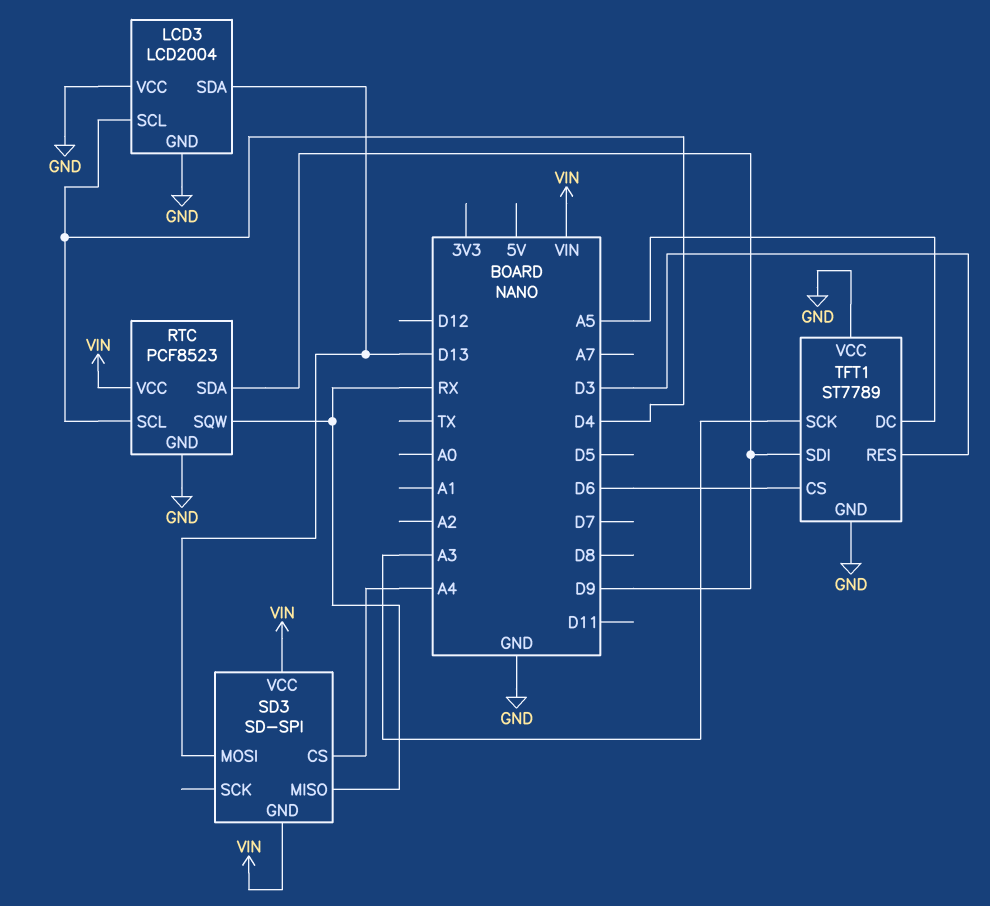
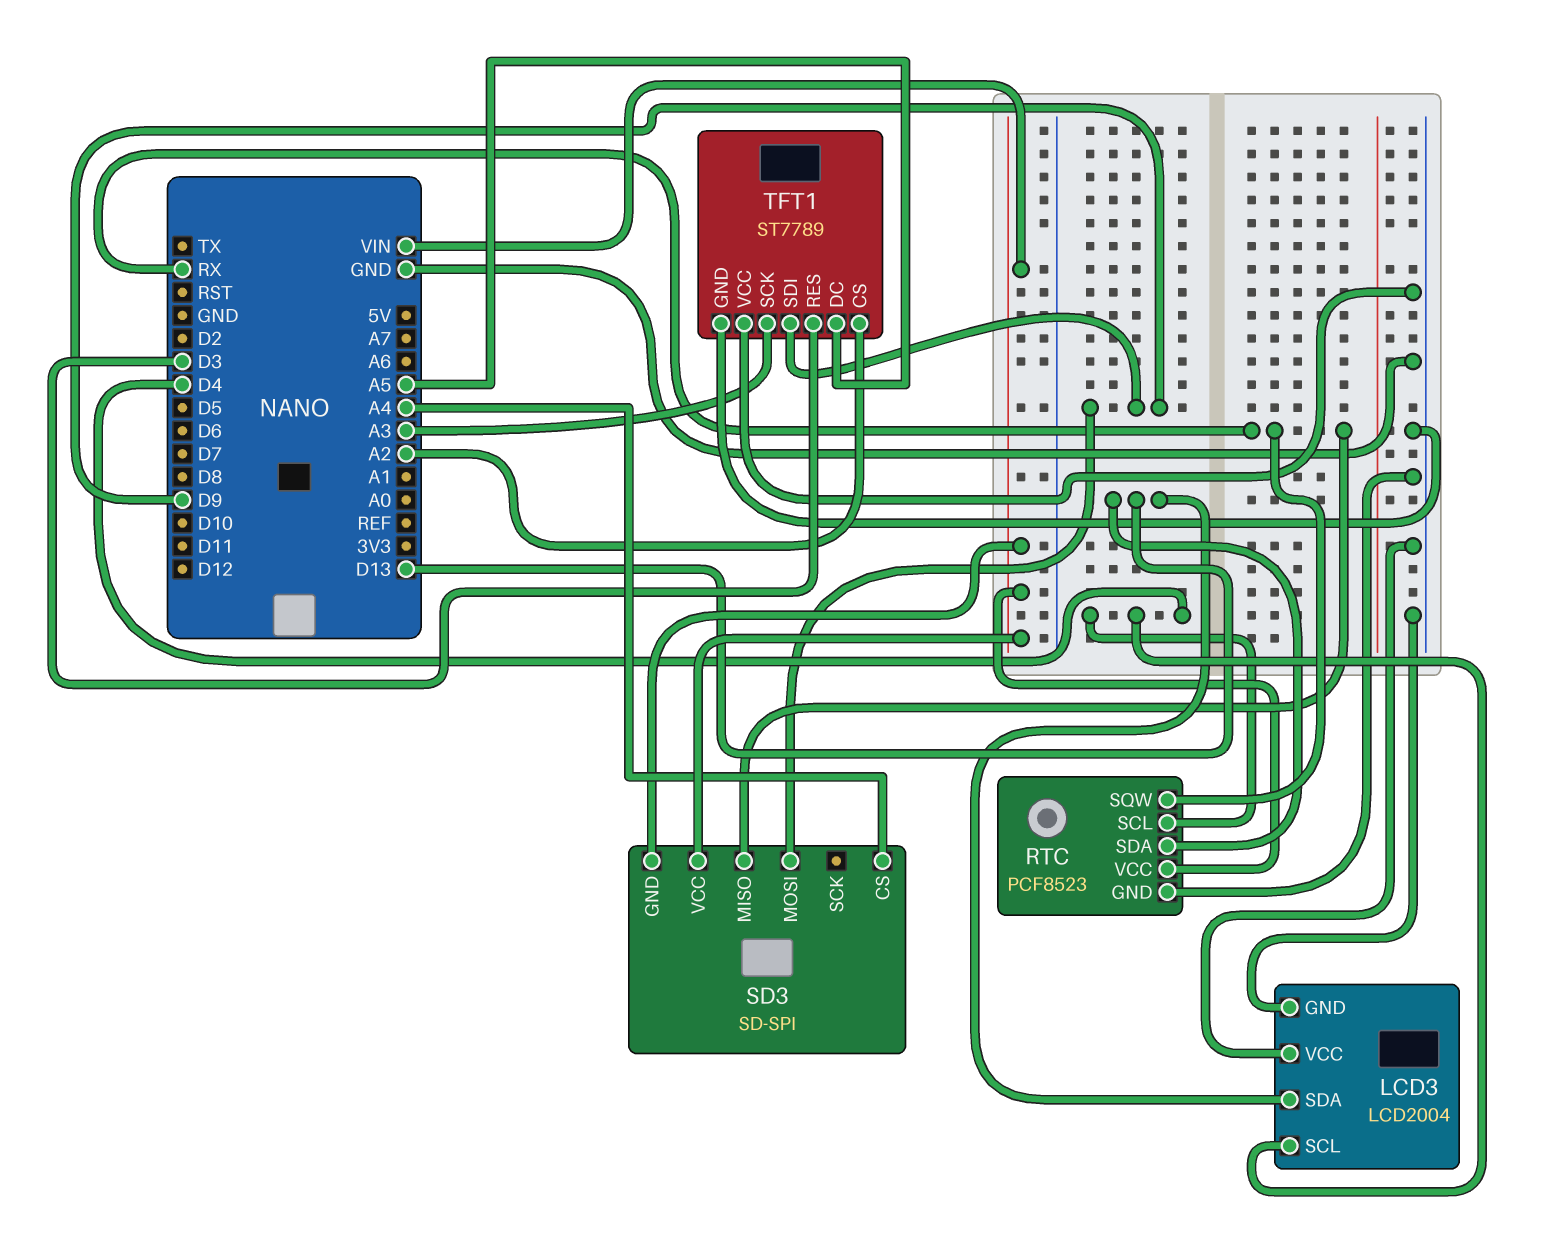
RTC pin SDA: D9 -> D13
SD3 pin MOSI: D13 -> D9
TFT1 pin CS: D6 -> A2

